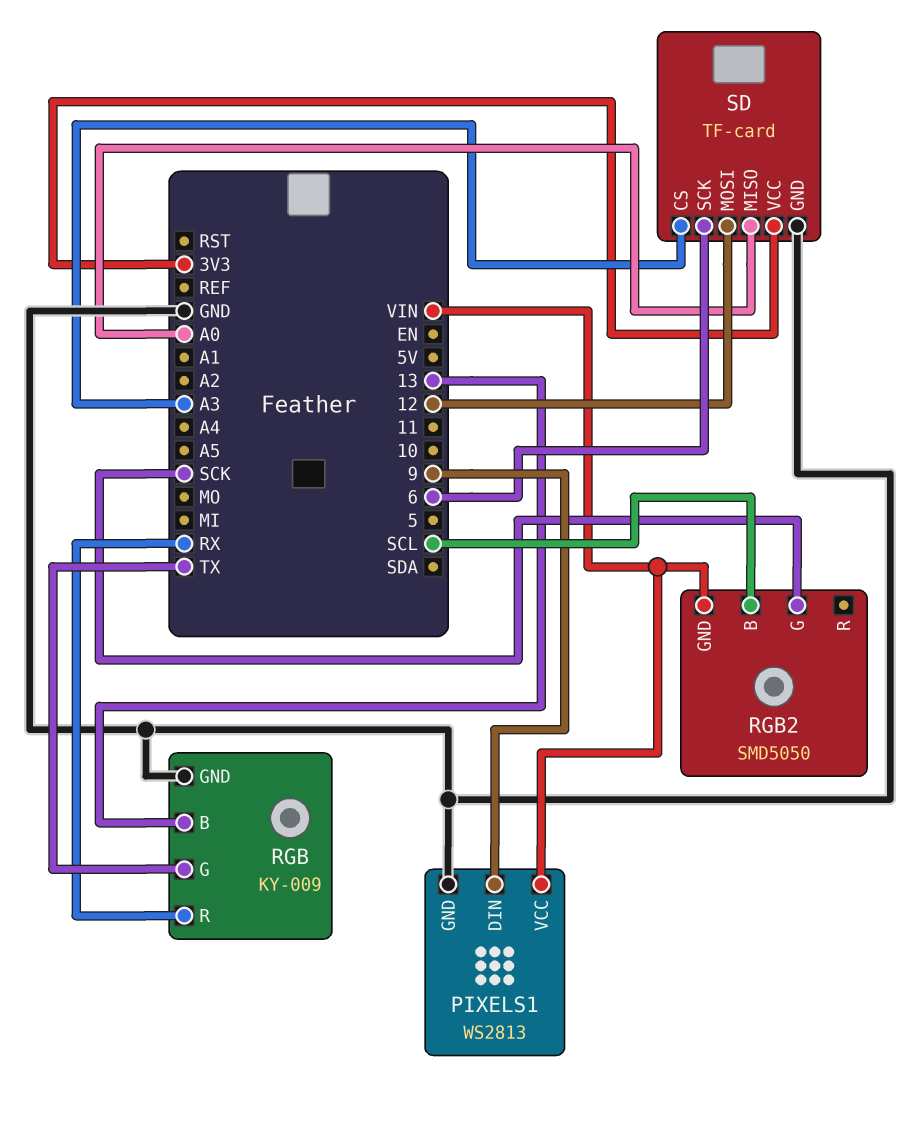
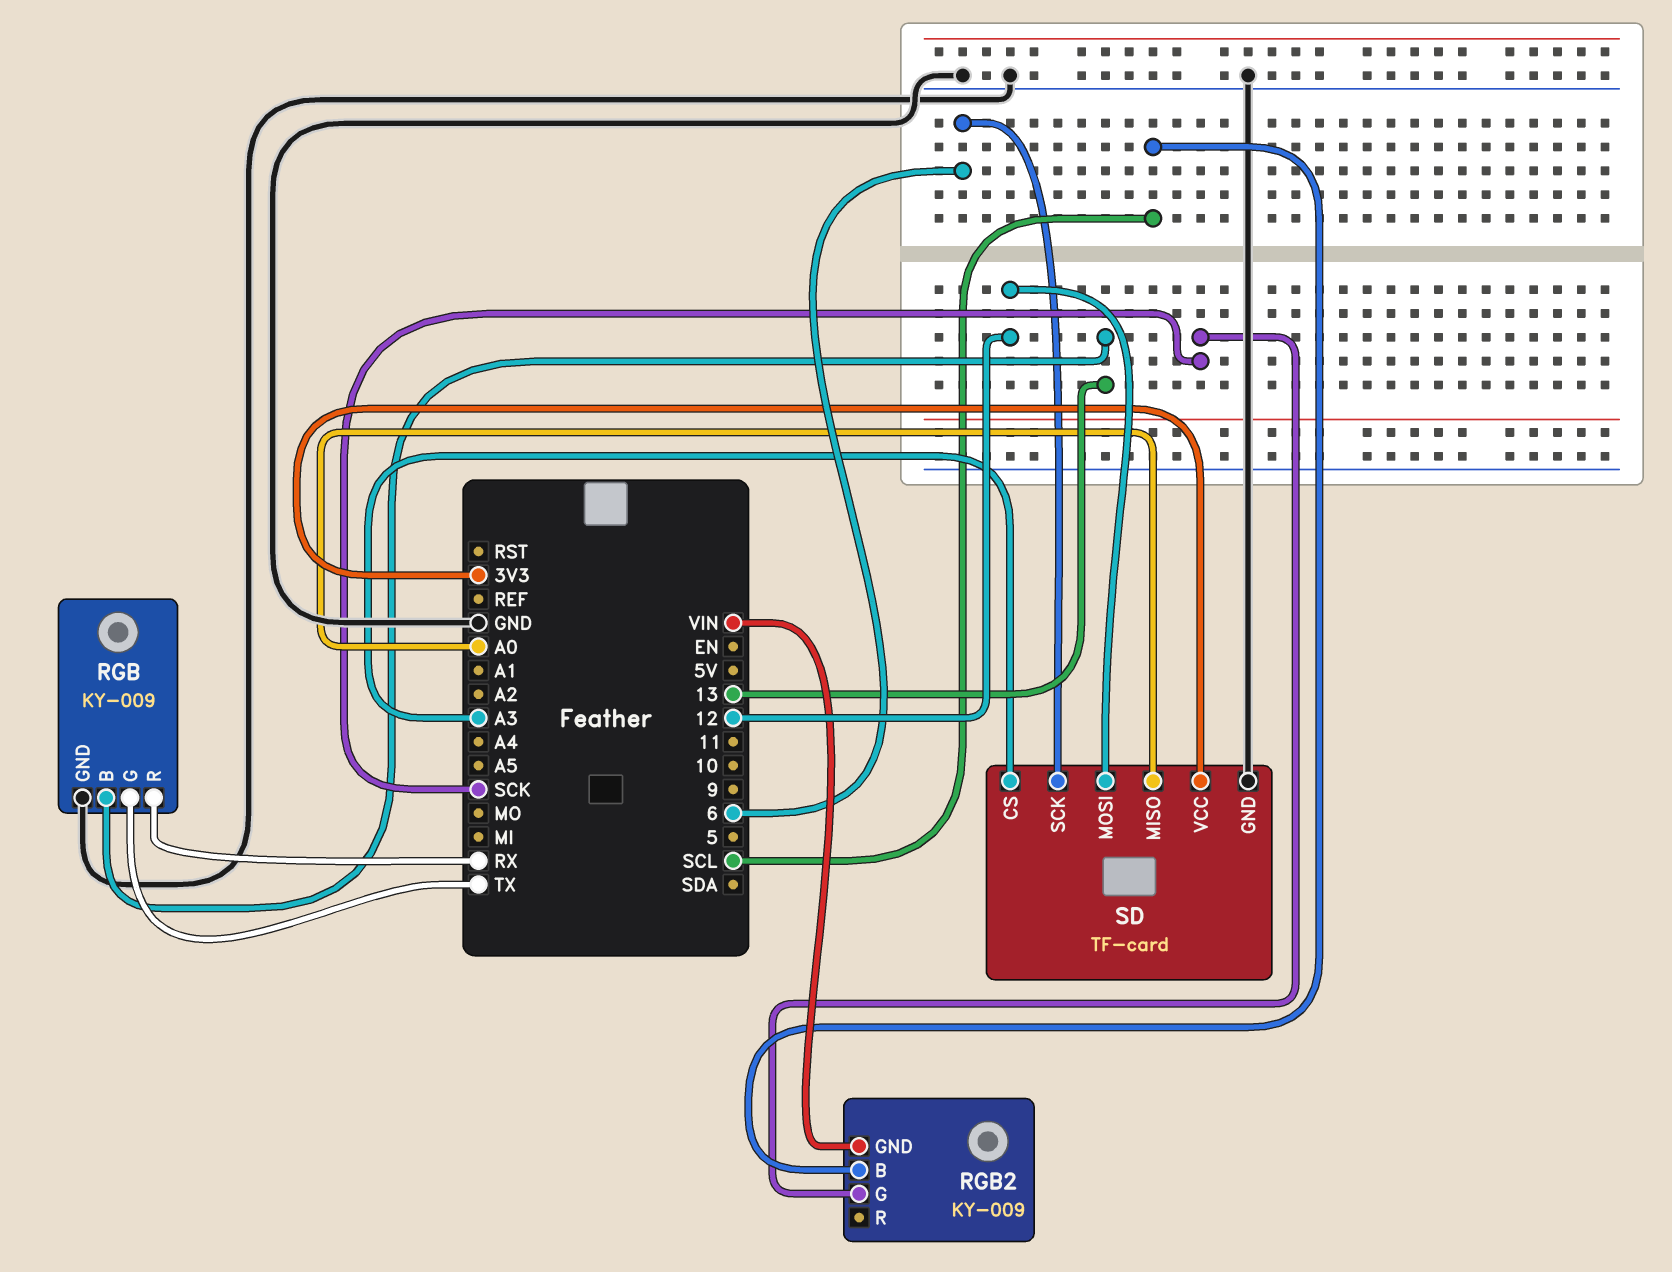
PIXELS1: WS2813 -> none
PIXELS1 pin DIN: 9 -> none
PIXELS1 pin GND: GND -> none
PIXELS1 pin VCC: VIN -> none
RGB2: SMD5050 -> KY-009

